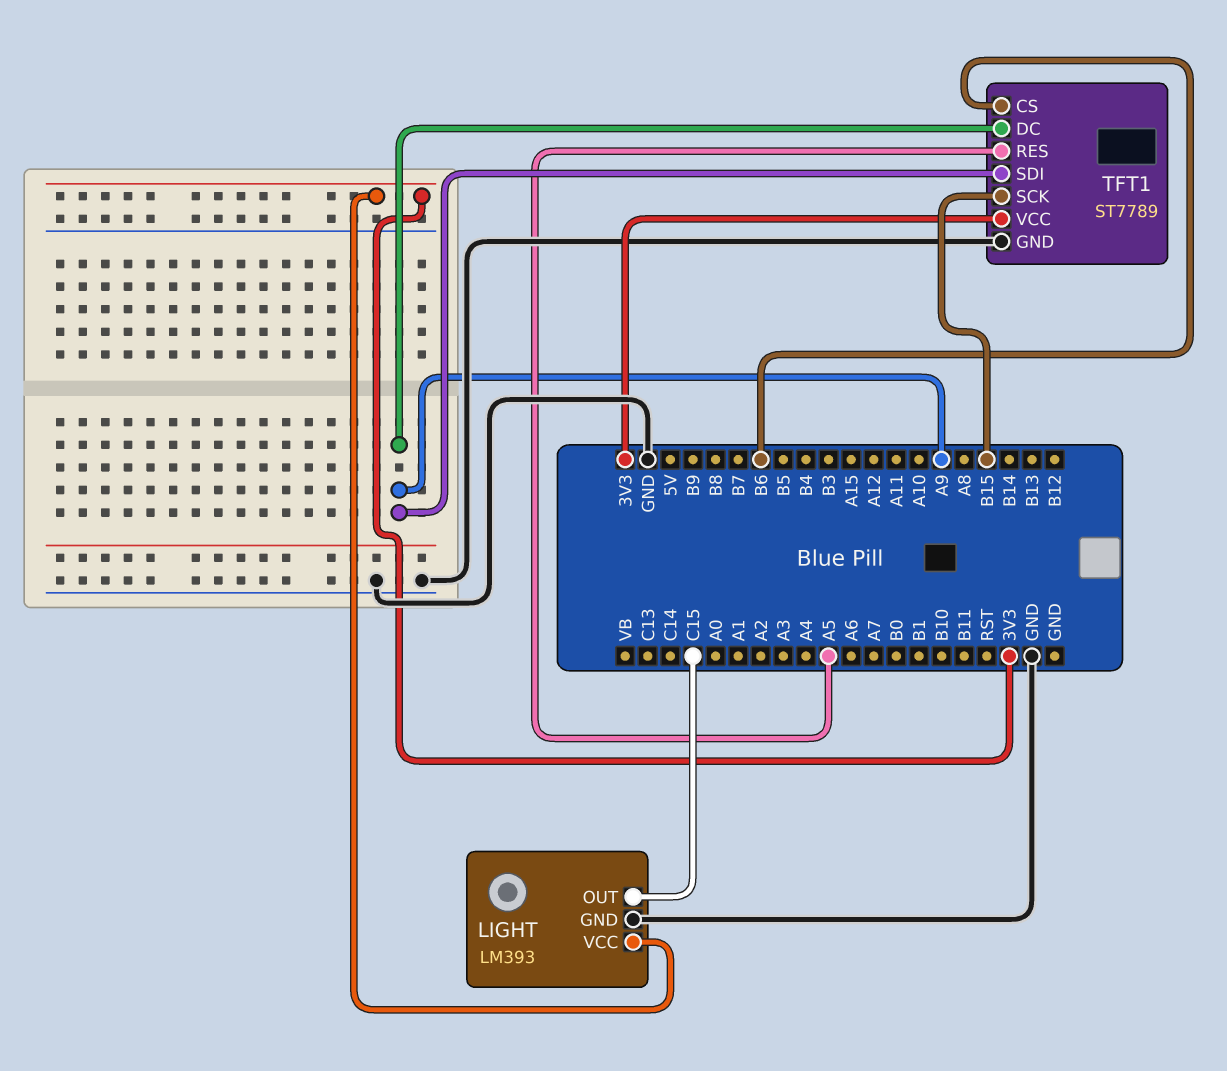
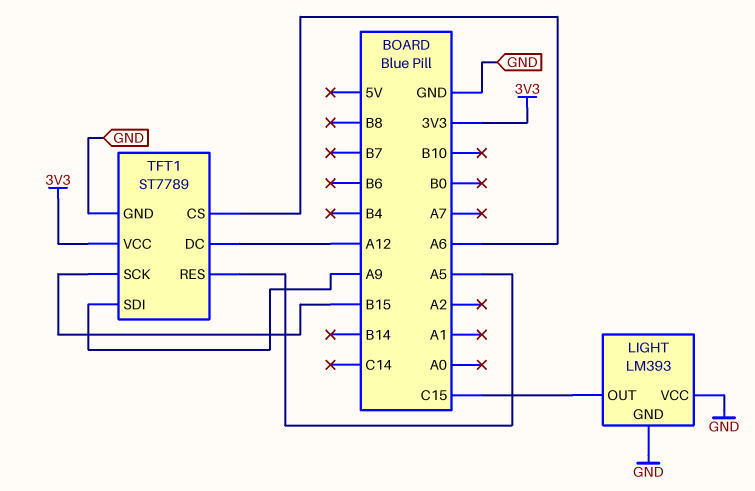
LIGHT pin VCC: 3V3 -> GND
TFT1 pin CS: B6 -> A6
TFT1 pin DC: A9 -> A12

